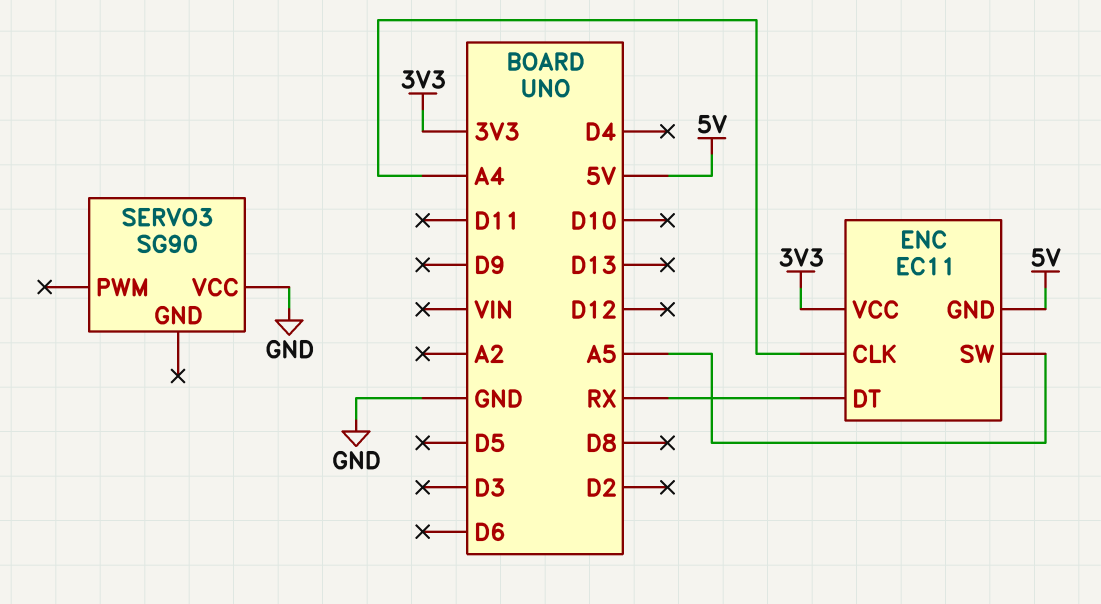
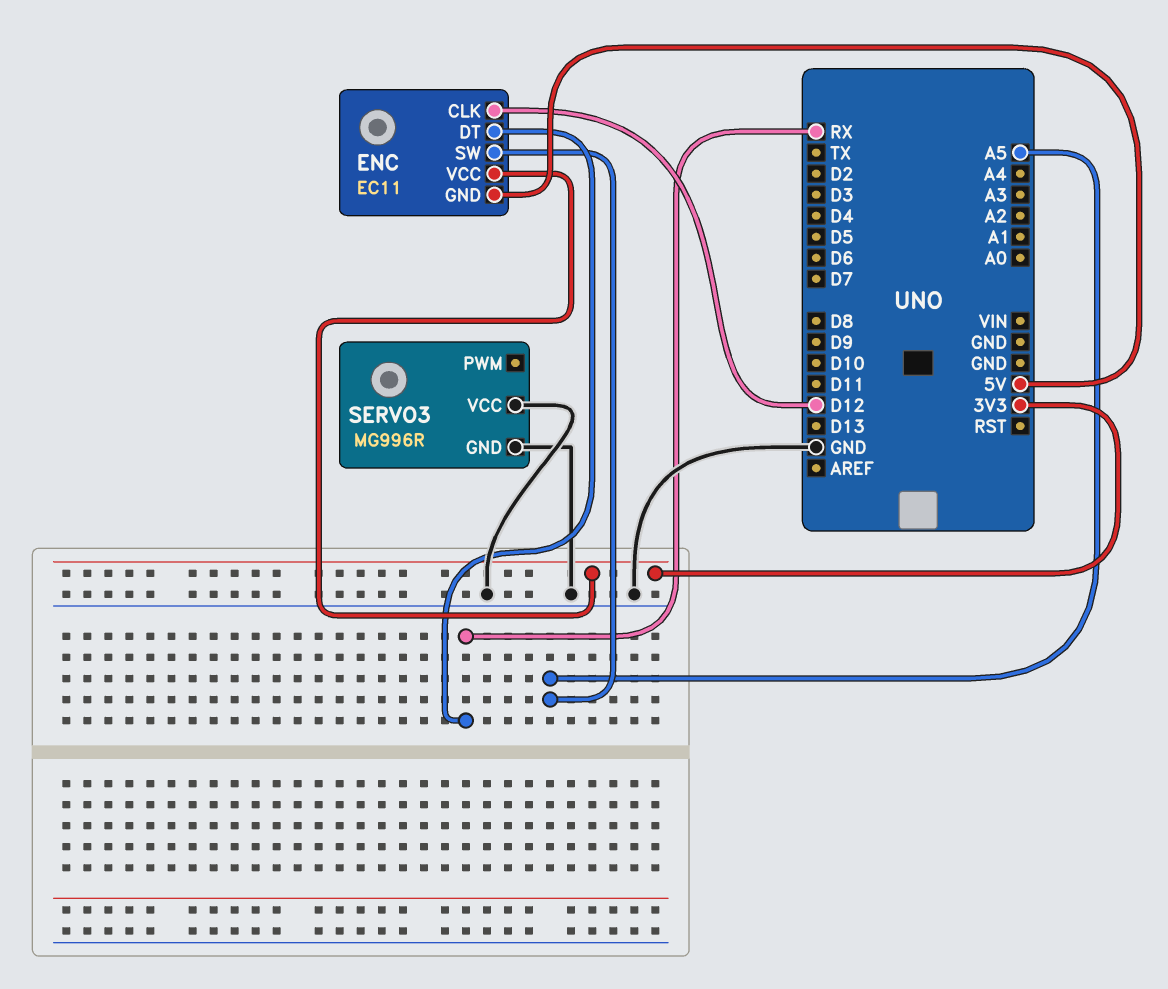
ENC pin CLK: A4 -> D12
SERVO3: SG90 -> MG996R
SERVO3 pin GND: none -> GND

